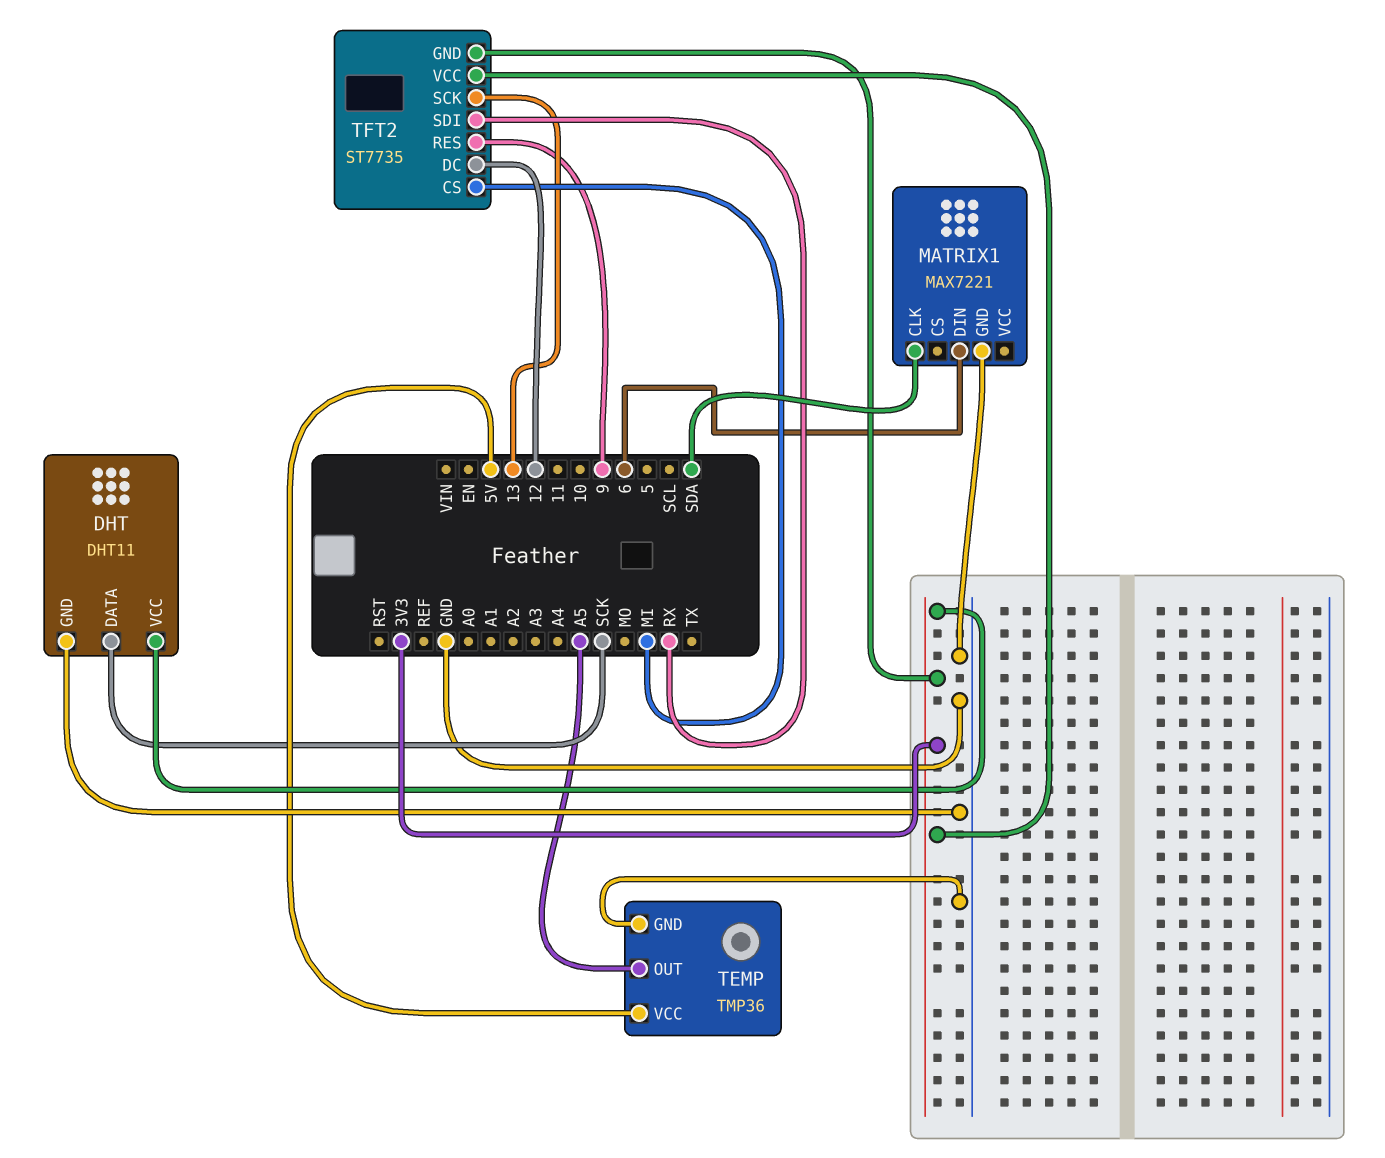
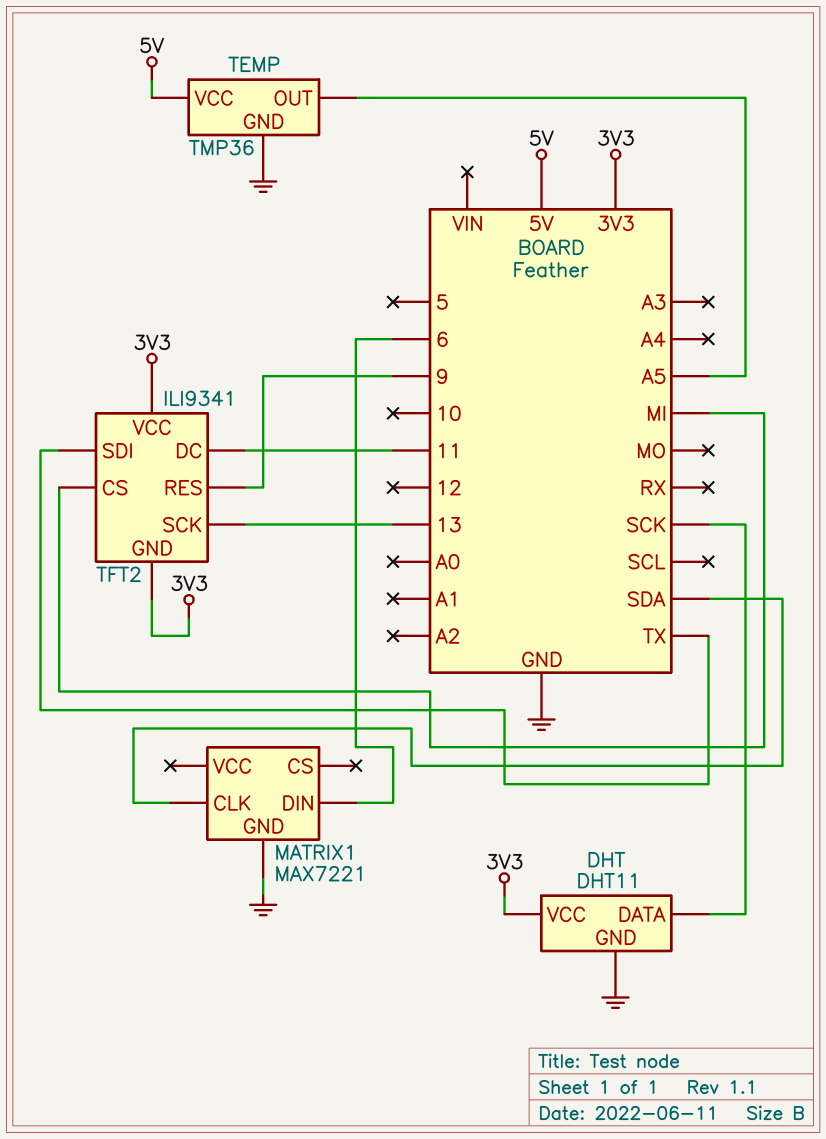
TFT2: ST7735 -> ILI9341
TFT2 pin DC: 12 -> 11
TFT2 pin SDI: RX -> TX

